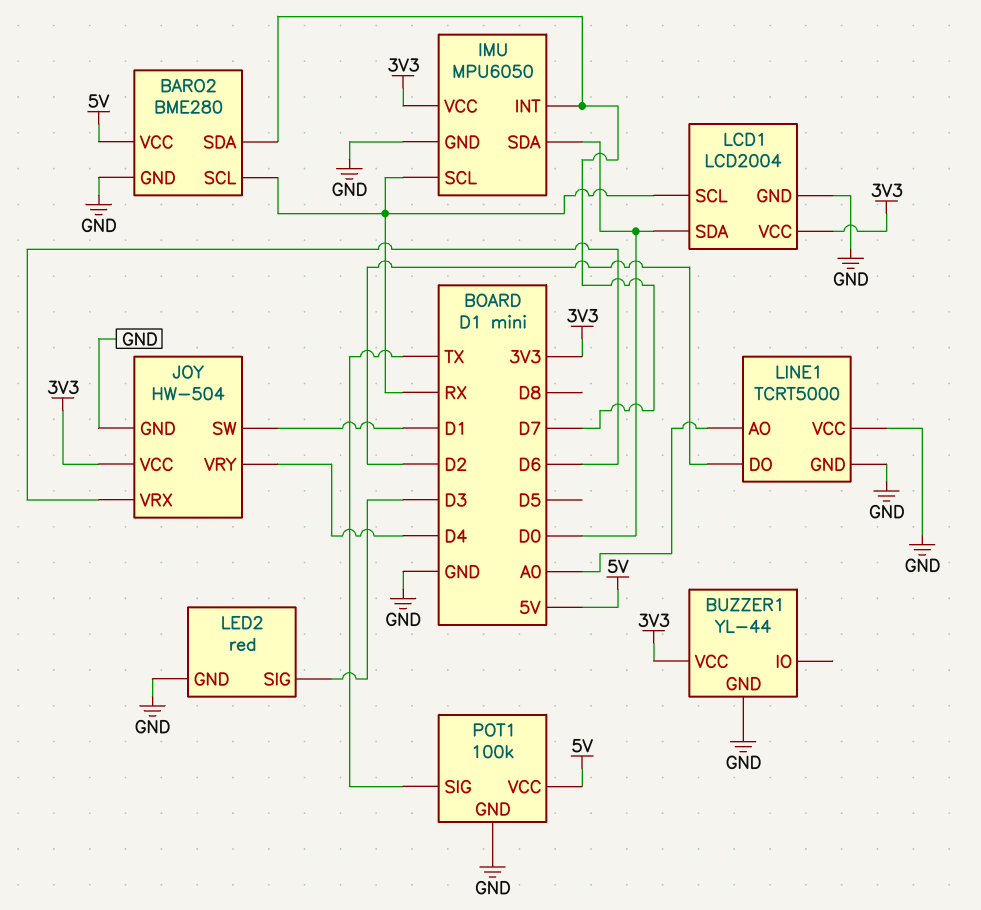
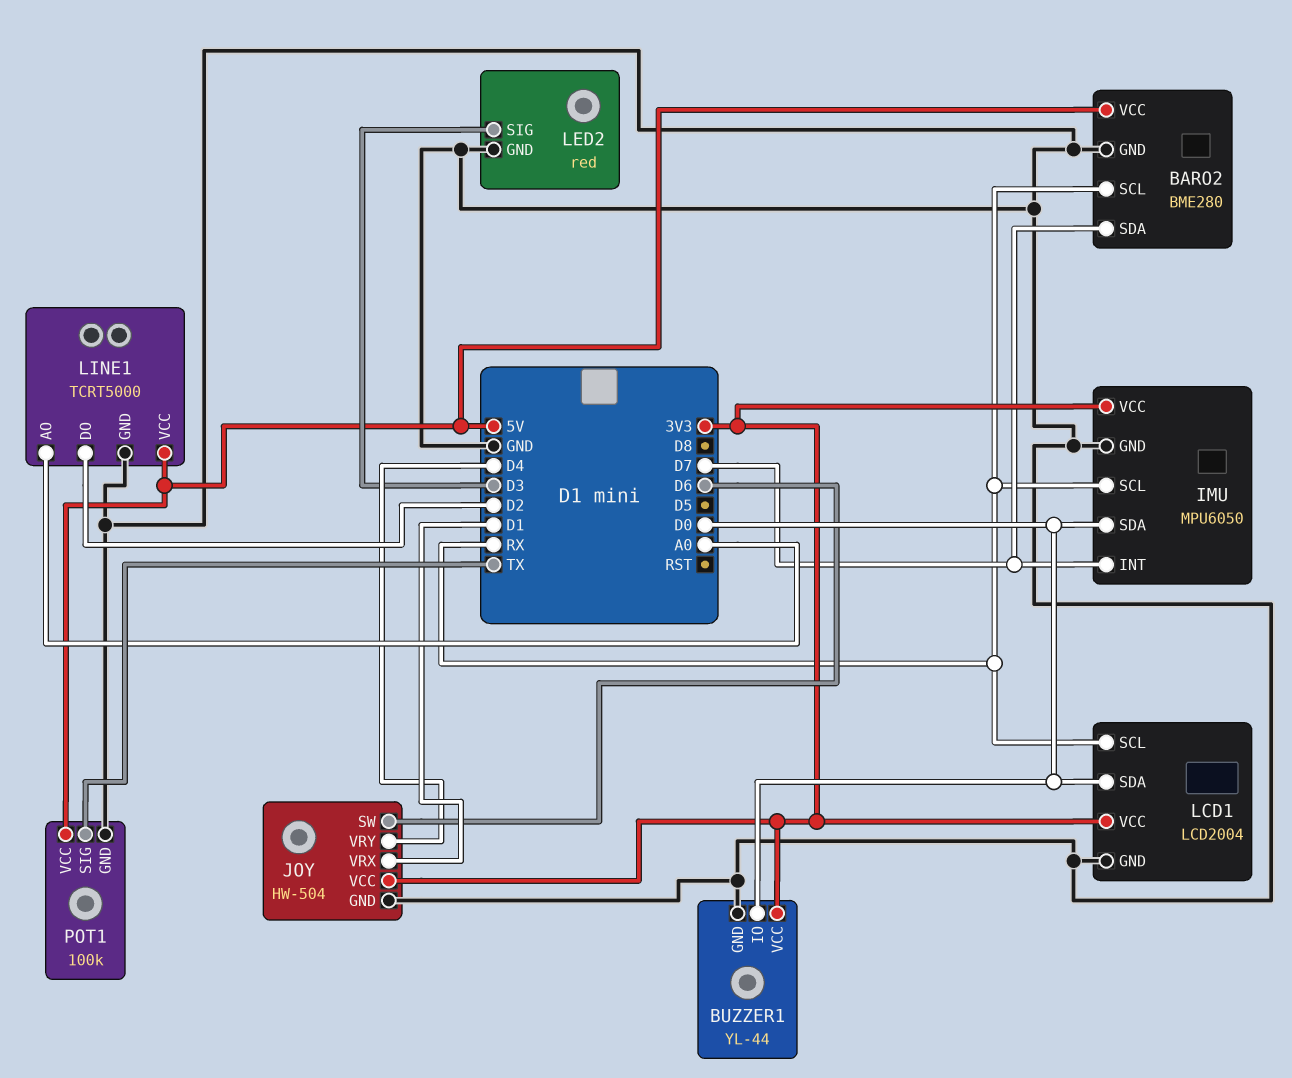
BUZZER1 pin IO: none -> D0
JOY pin SW: D1 -> D6
JOY pin VRX: D6 -> D1
LINE1 pin VCC: GND -> 5V

